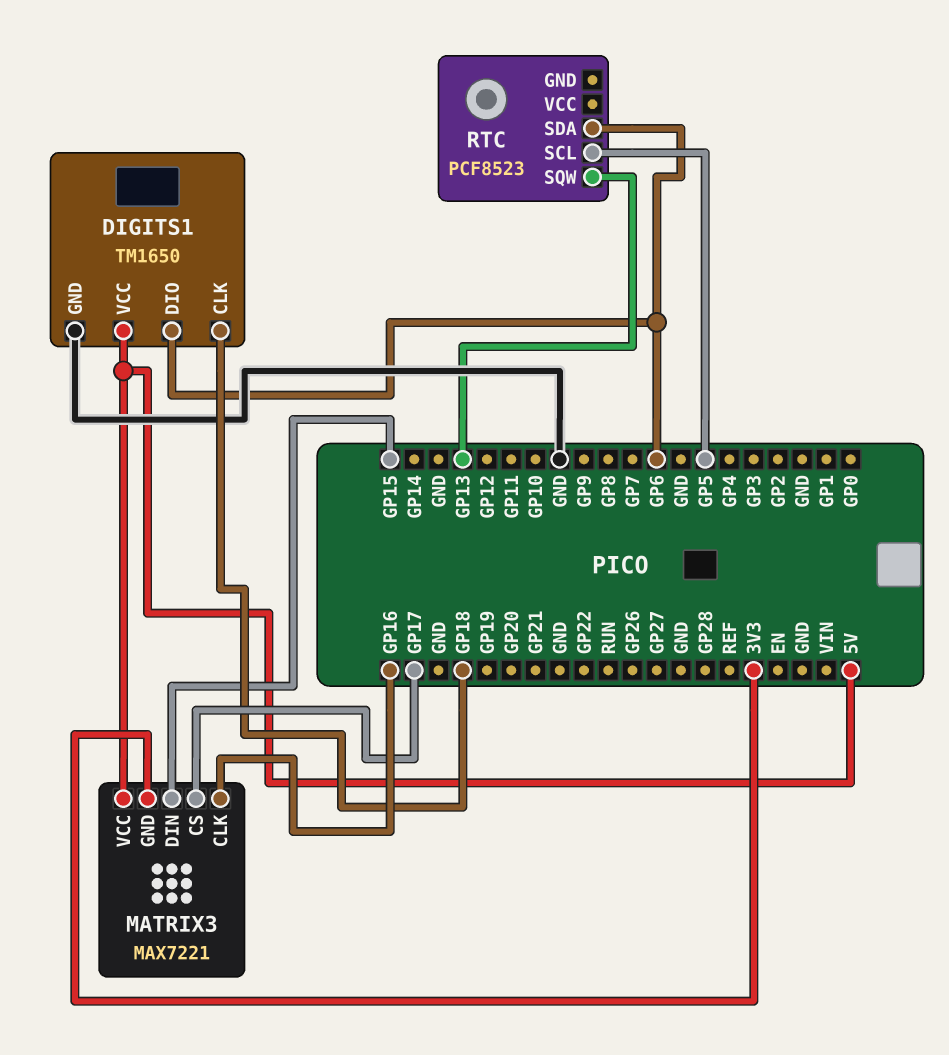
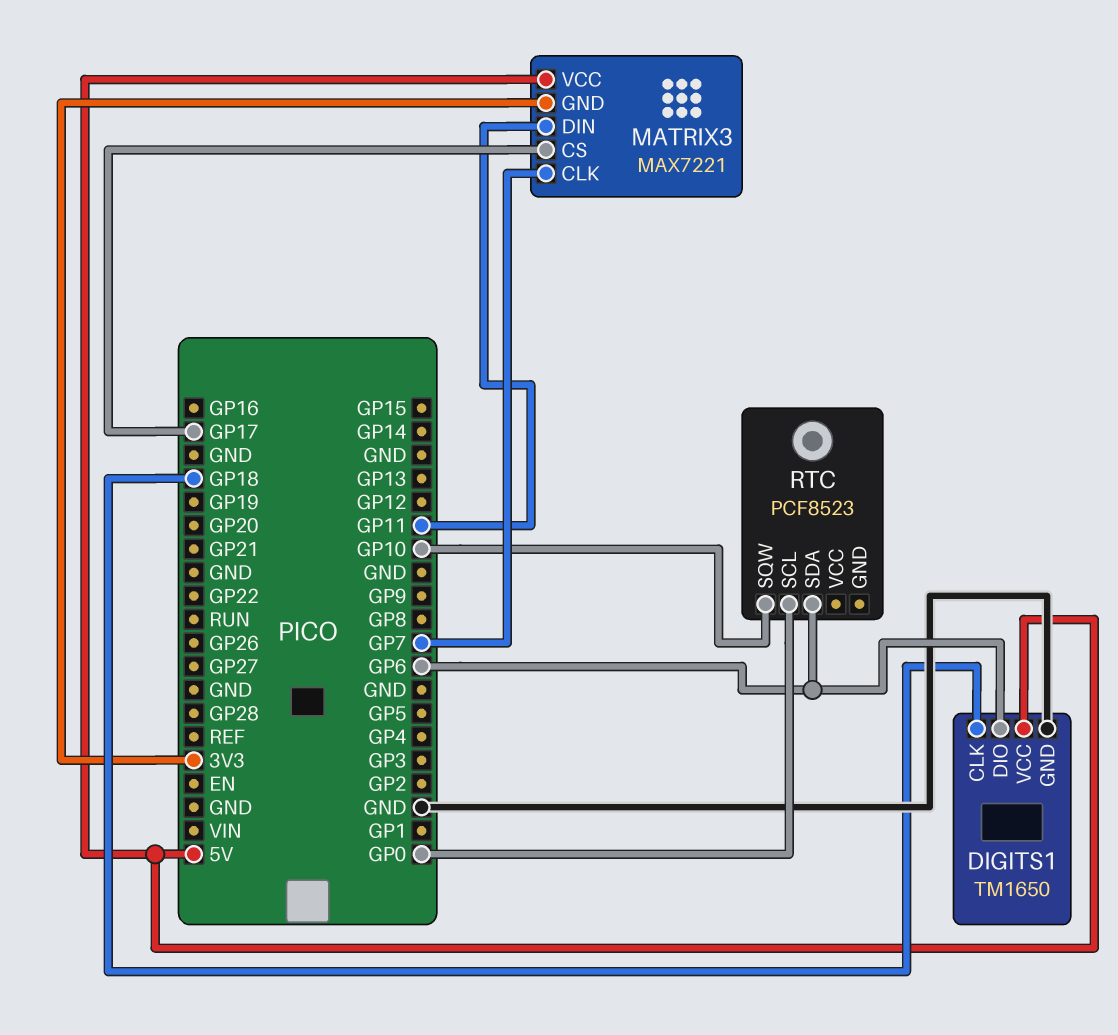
MATRIX3 pin CLK: GP16 -> GP7
MATRIX3 pin DIN: GP15 -> GP11
RTC pin SCL: GP5 -> GP0
RTC pin SQW: GP13 -> GP10

